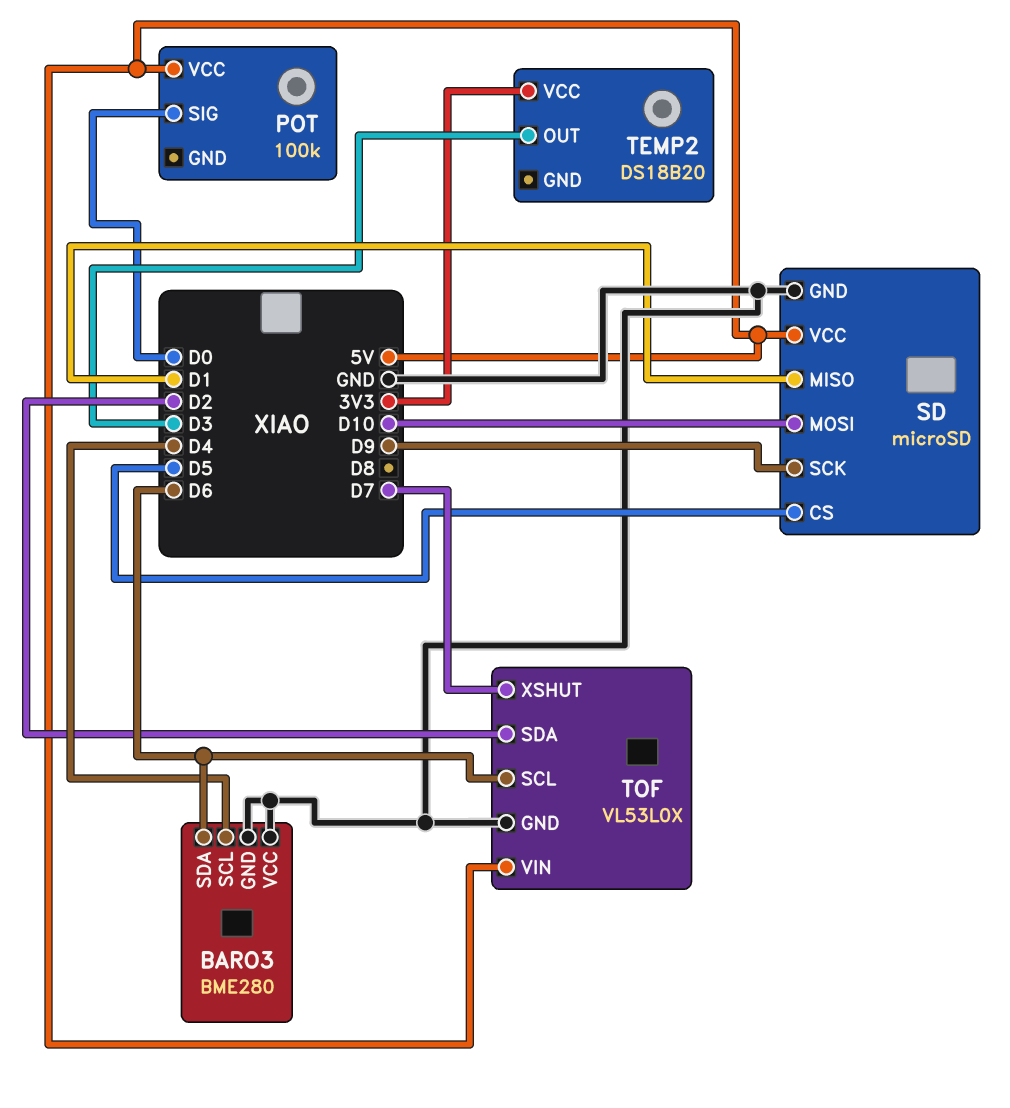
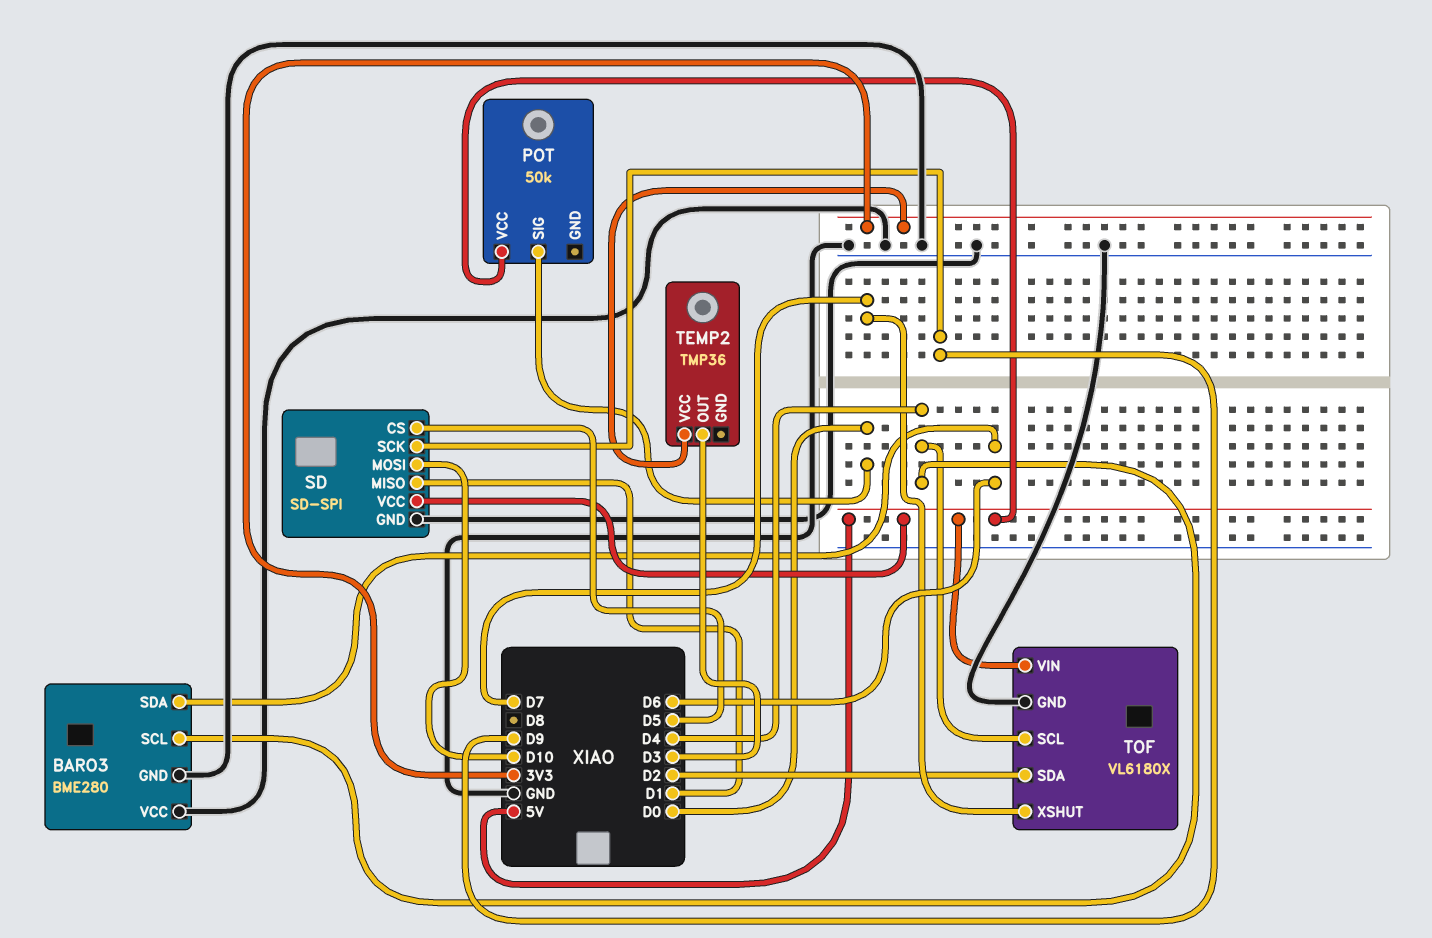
POT: 100k -> 50k
SD: microSD -> SD-SPI
TEMP2: DS18B20 -> TMP36
TOF: VL53L0X -> VL6180X
TOF pin SCL: D6 -> D4

